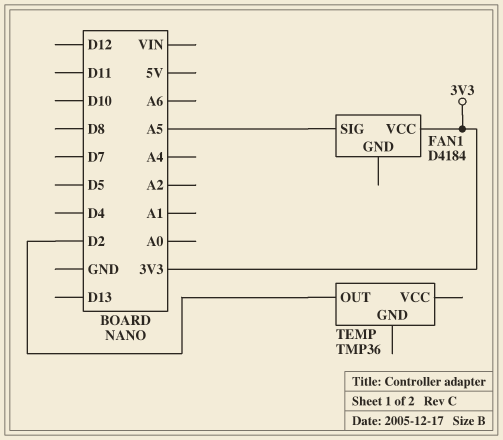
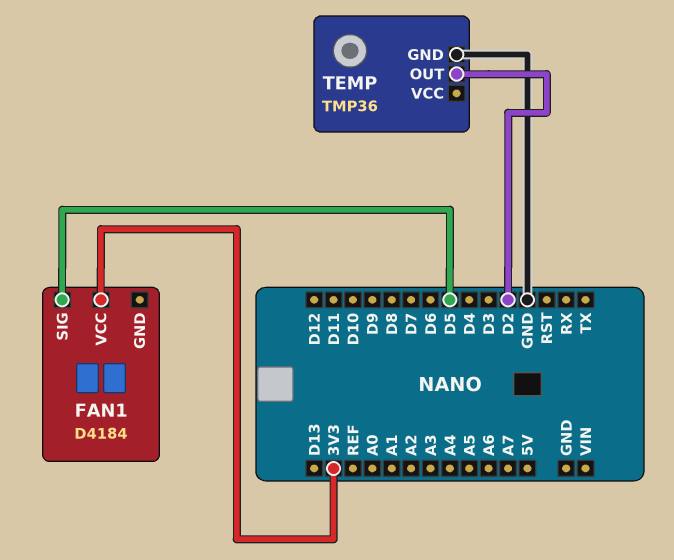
FAN1 pin SIG: A5 -> D5
TEMP pin GND: none -> GND

